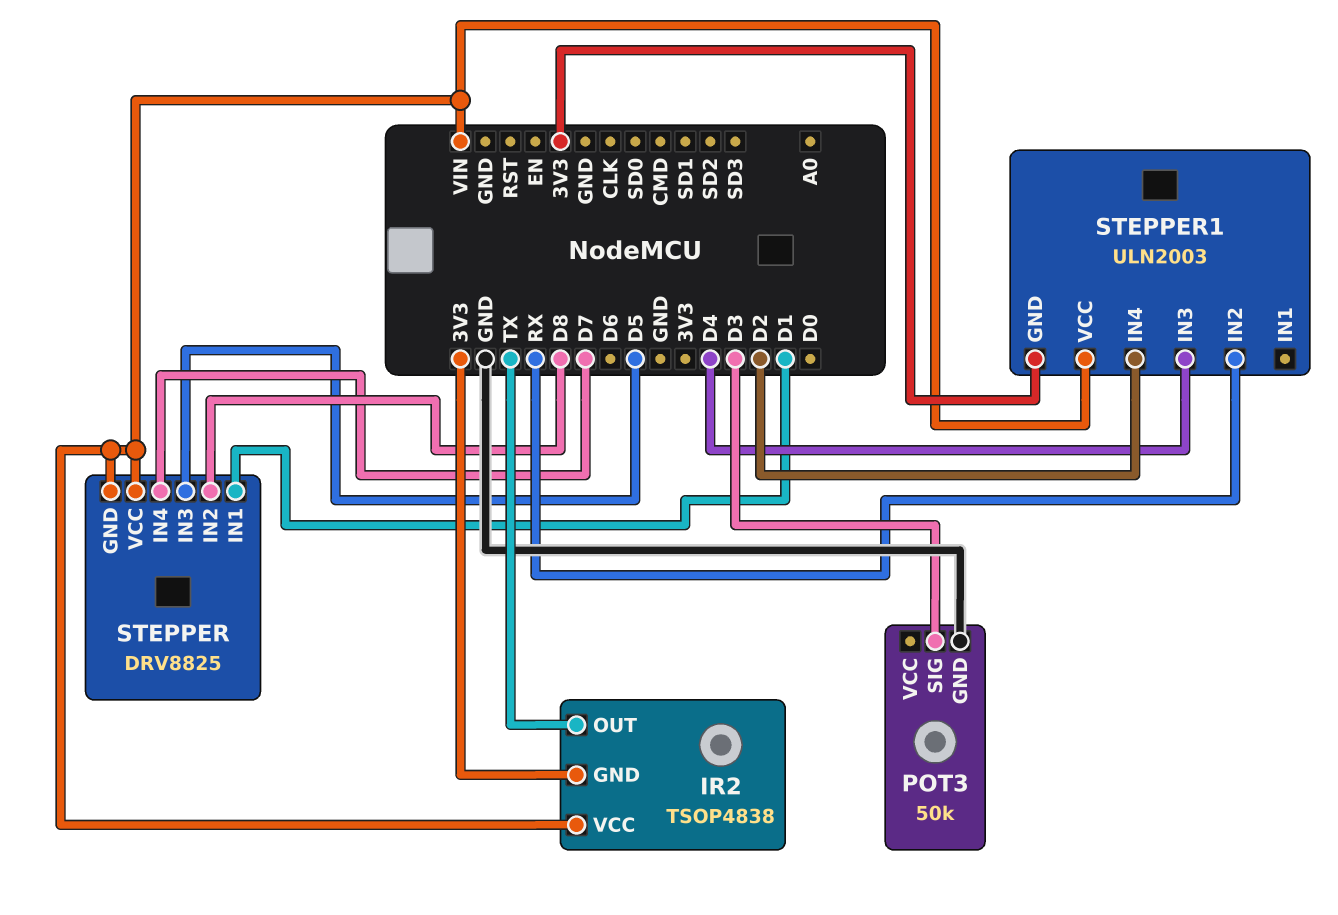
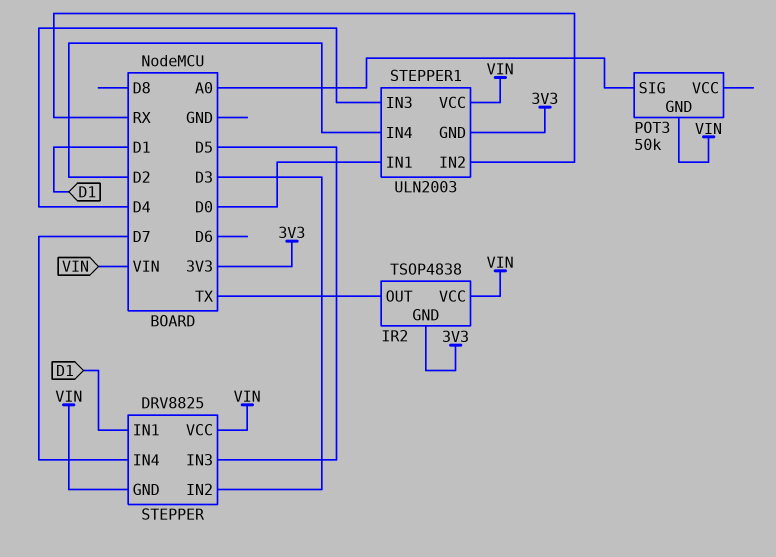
POT3 pin GND: GND -> VIN
POT3 pin SIG: D3 -> A0
STEPPER pin IN2: D8 -> D3
STEPPER1 pin IN1: none -> D0

